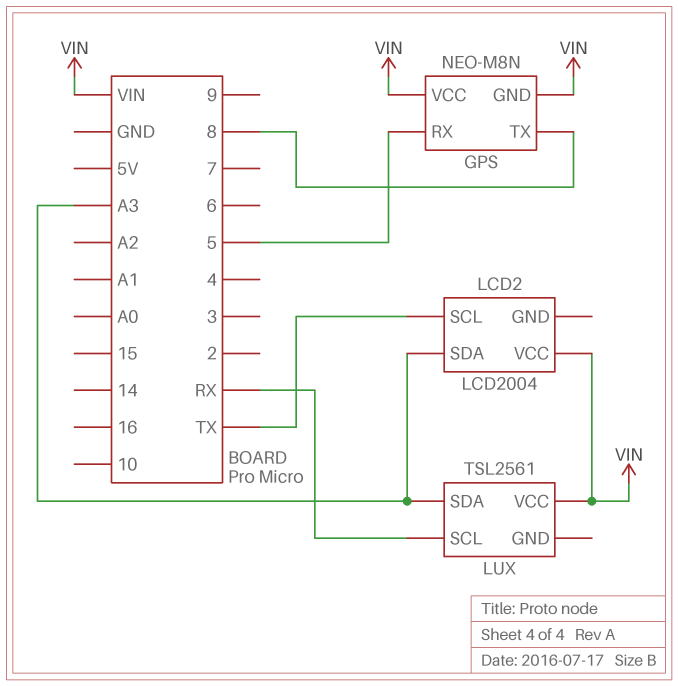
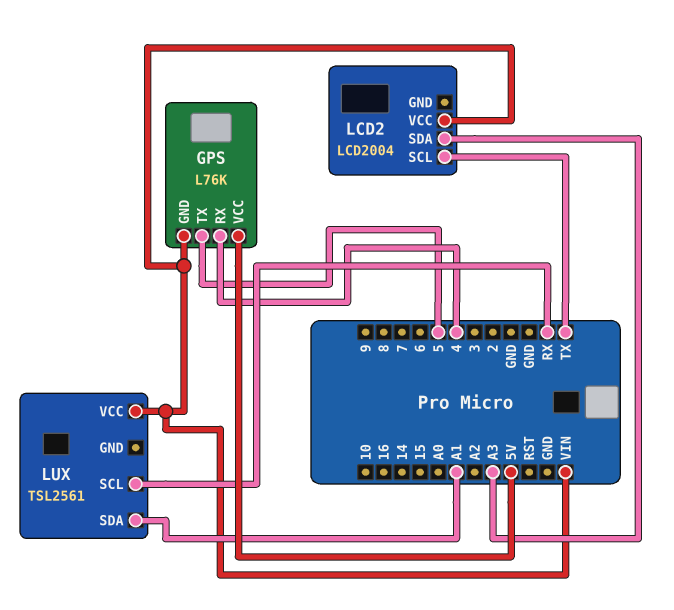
GPS: NEO-M8N -> L76K
GPS pin RX: 5 -> 4
GPS pin TX: 8 -> 5
GPS pin VCC: VIN -> 5V
LUX pin SDA: A3 -> A1

